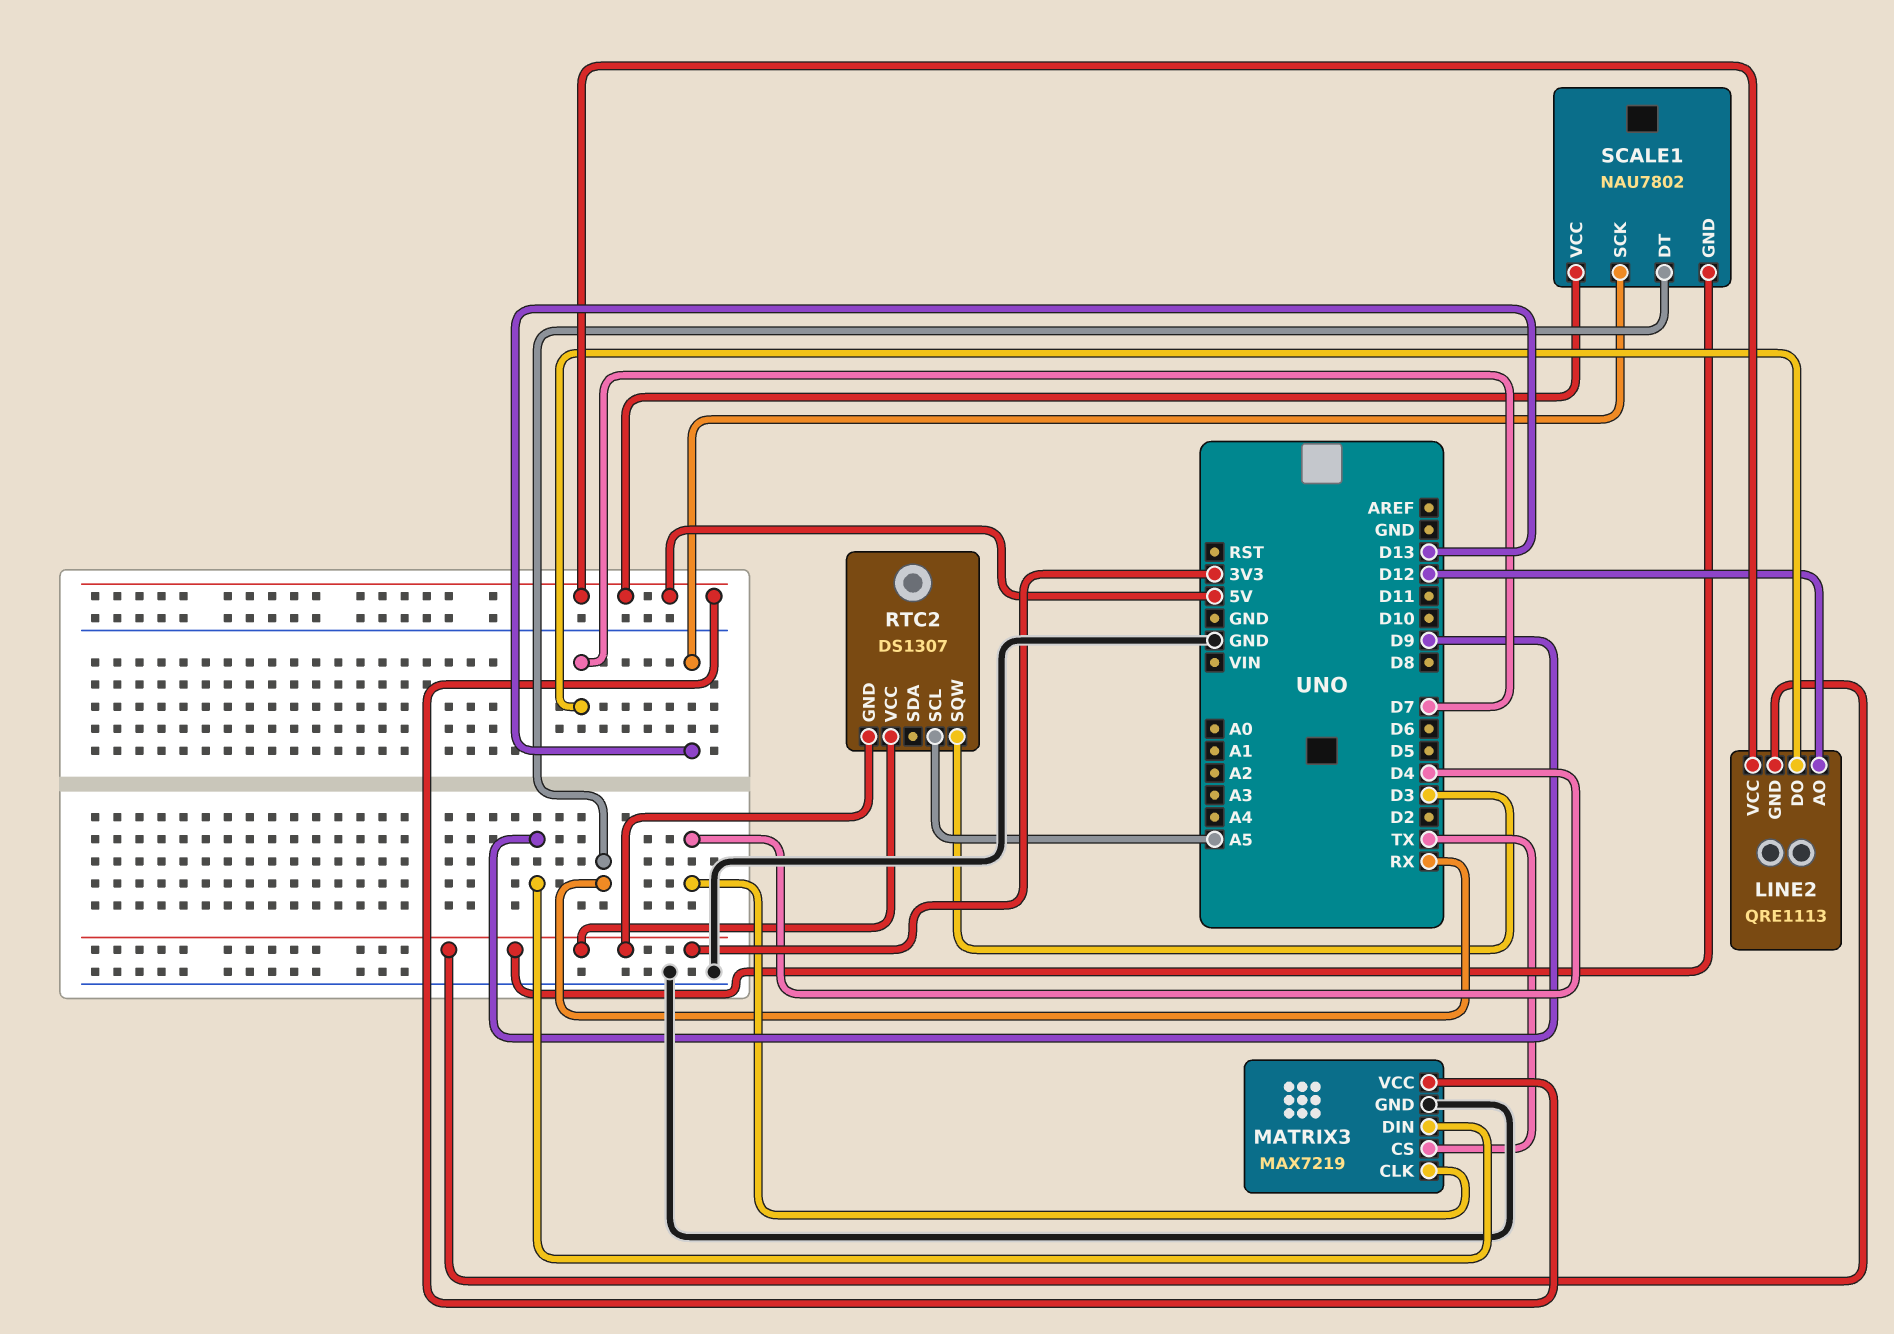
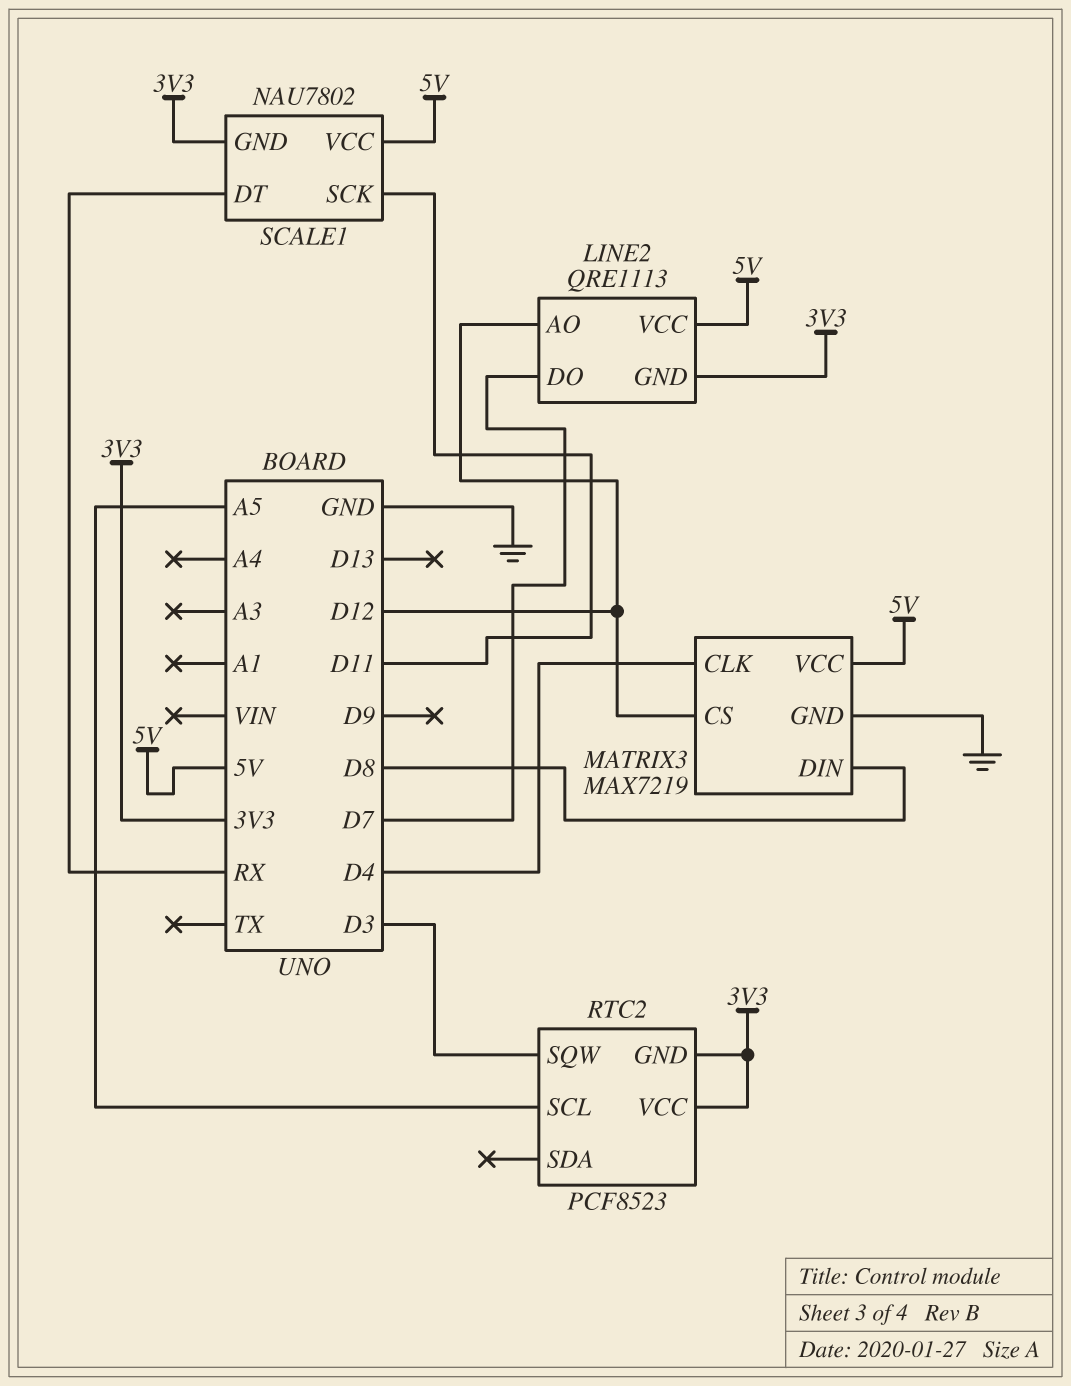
MATRIX3 pin CS: TX -> D12
MATRIX3 pin DIN: D9 -> D8
RTC2: DS1307 -> PCF8523
SCALE1 pin SCK: D13 -> D11

